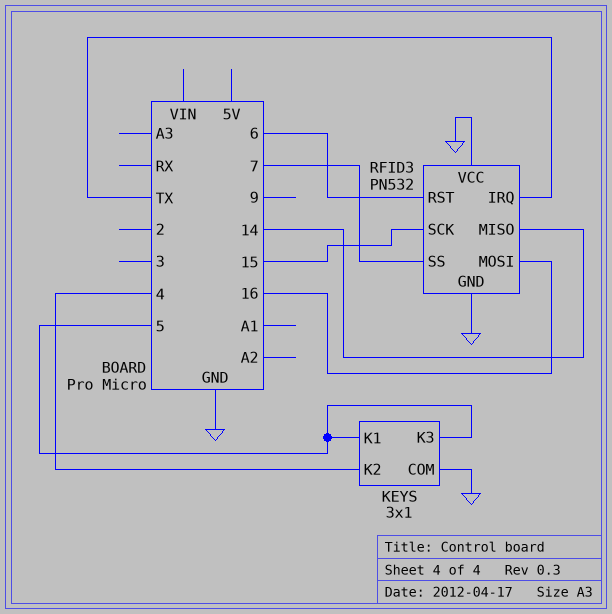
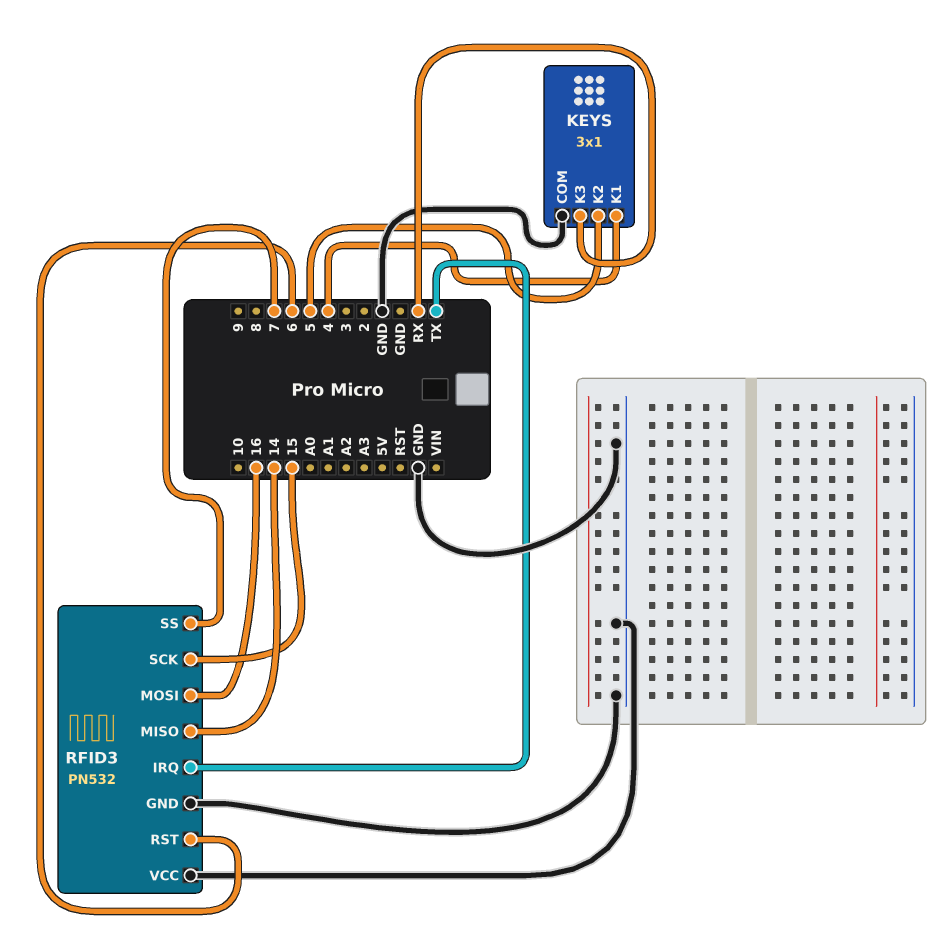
KEYS pin K1: 5 -> 4
KEYS pin K2: 4 -> 5
KEYS pin K3: 5 -> RX

